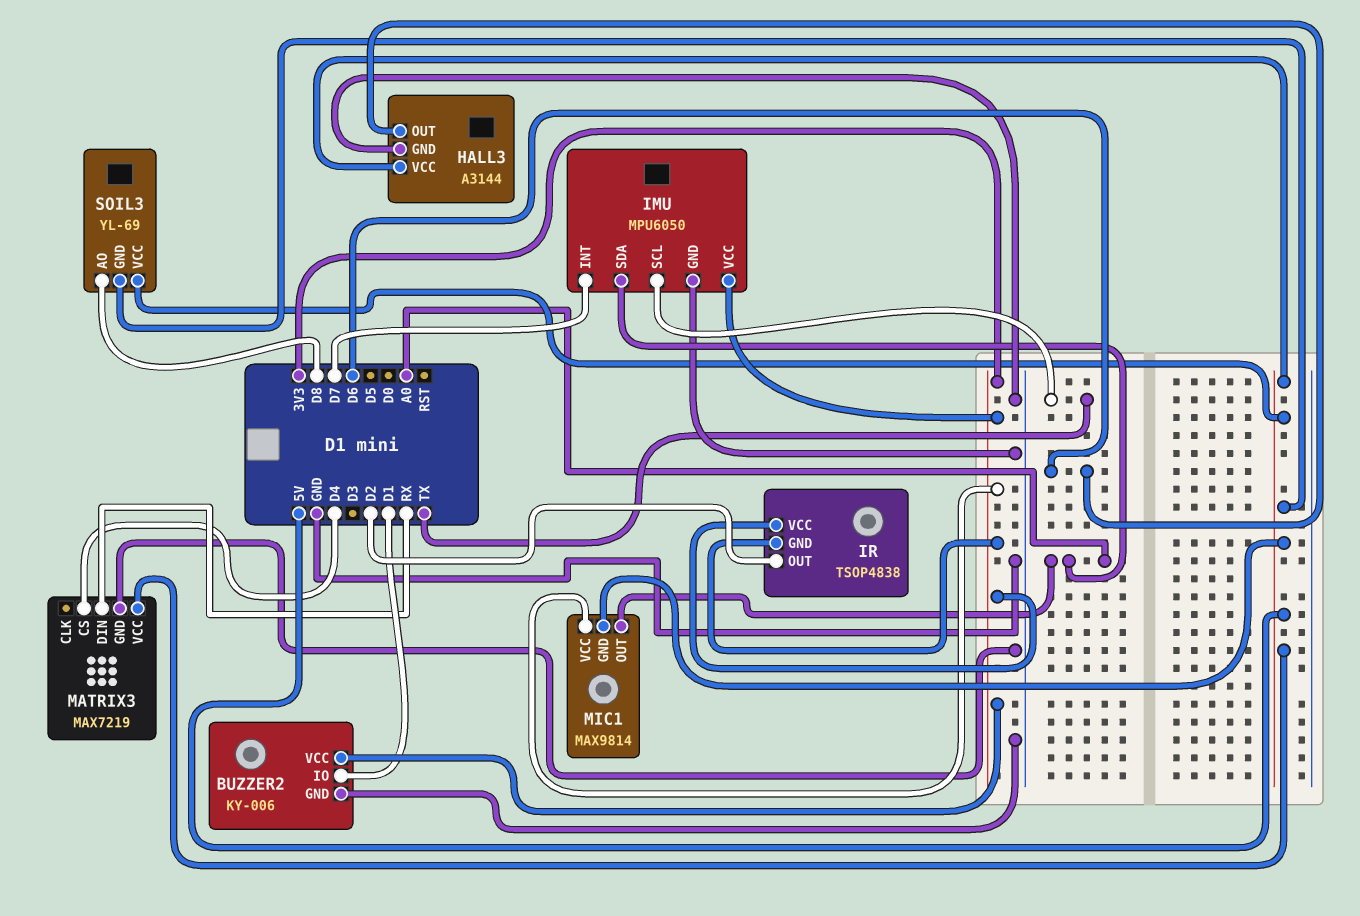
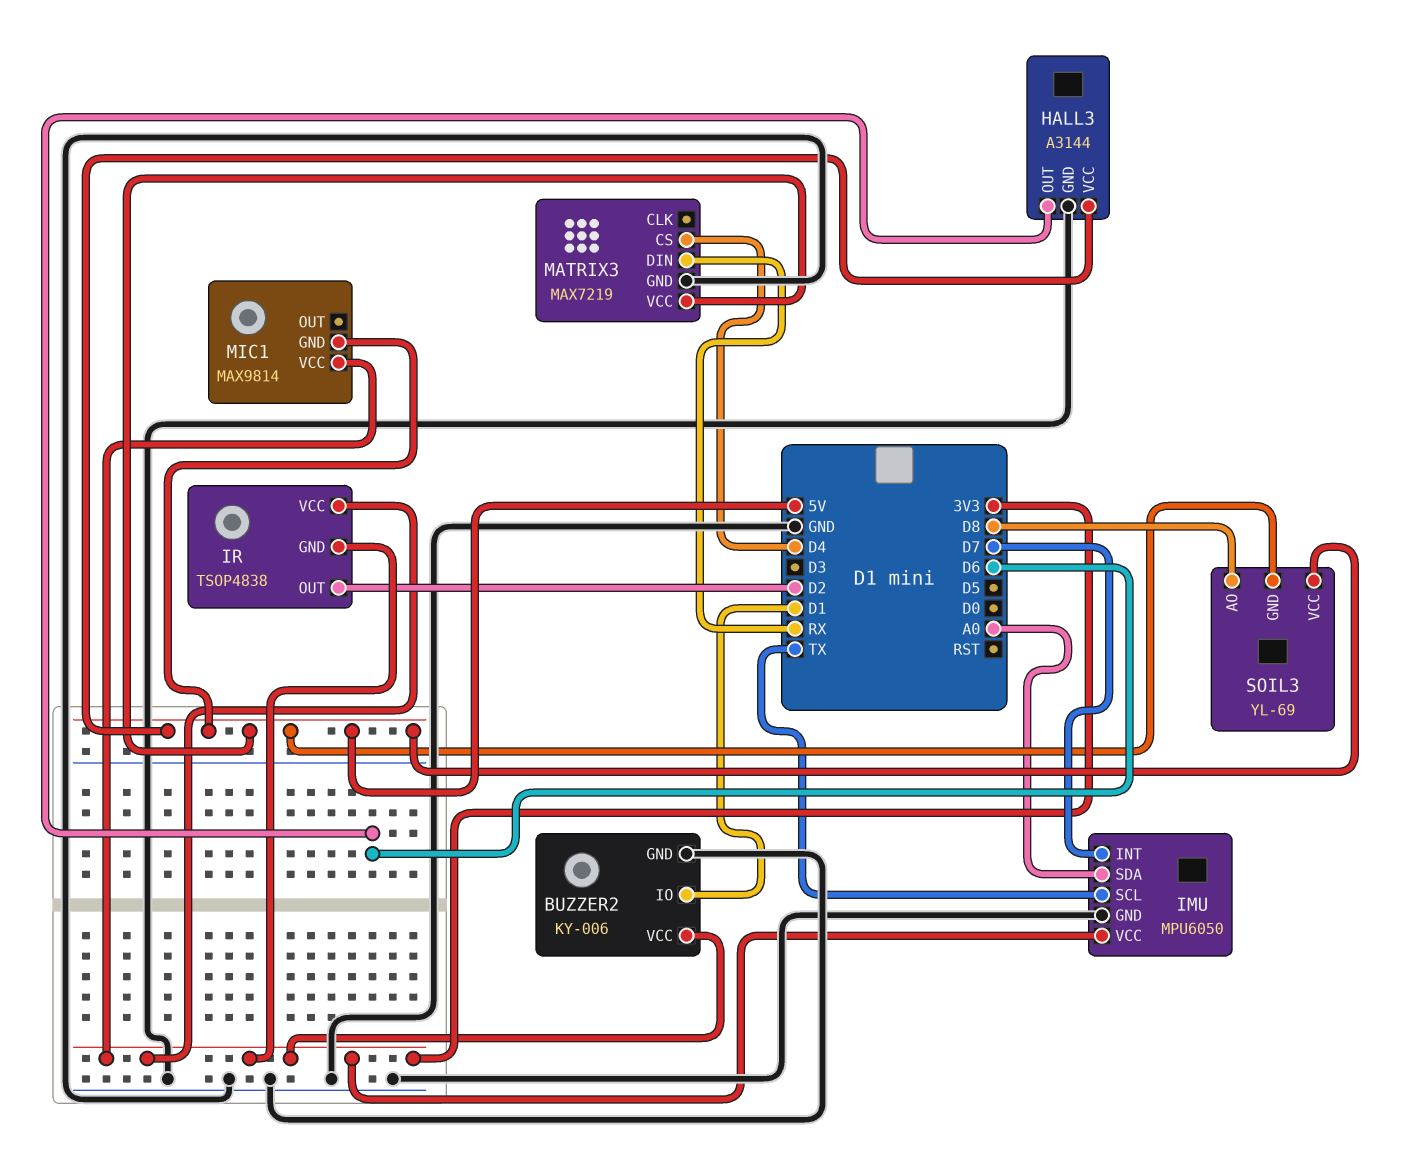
MIC1 pin OUT: A0 -> none

